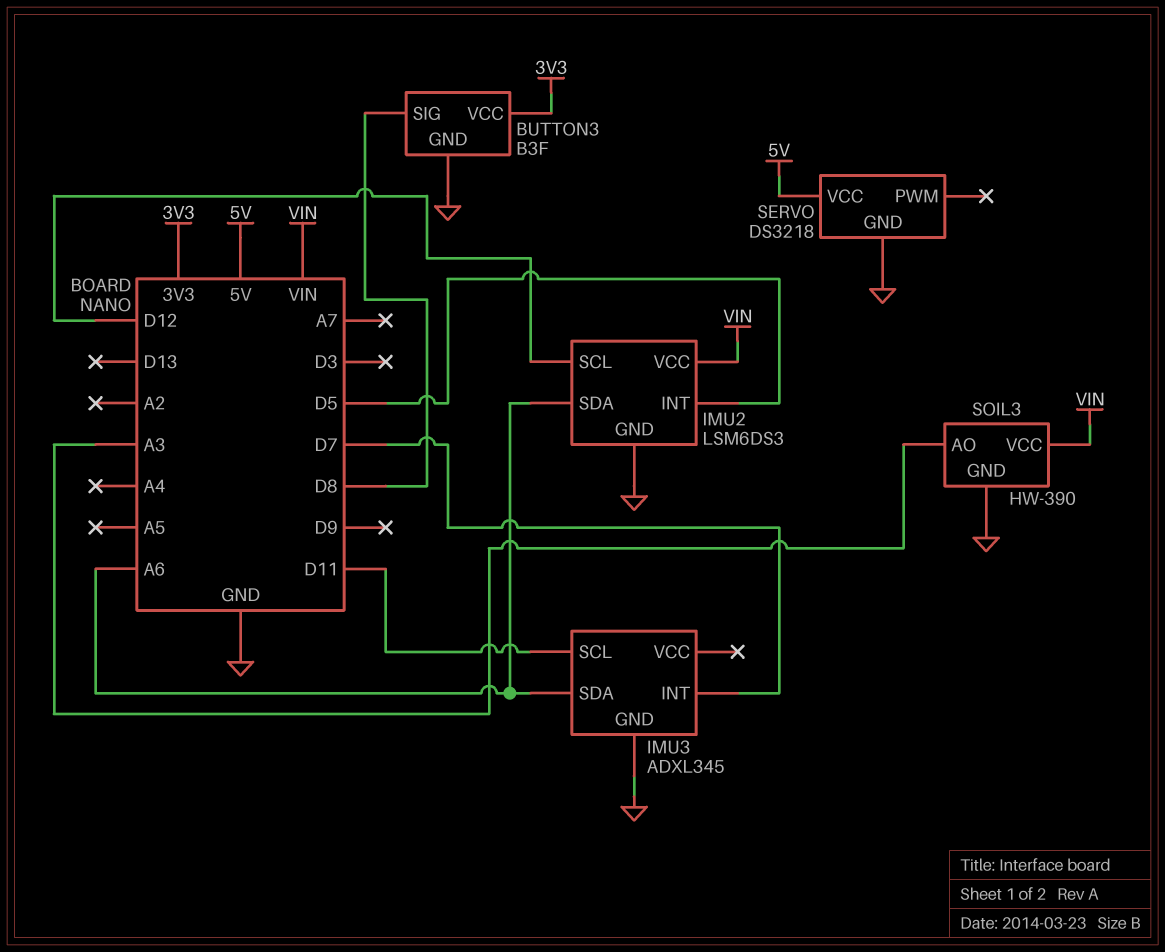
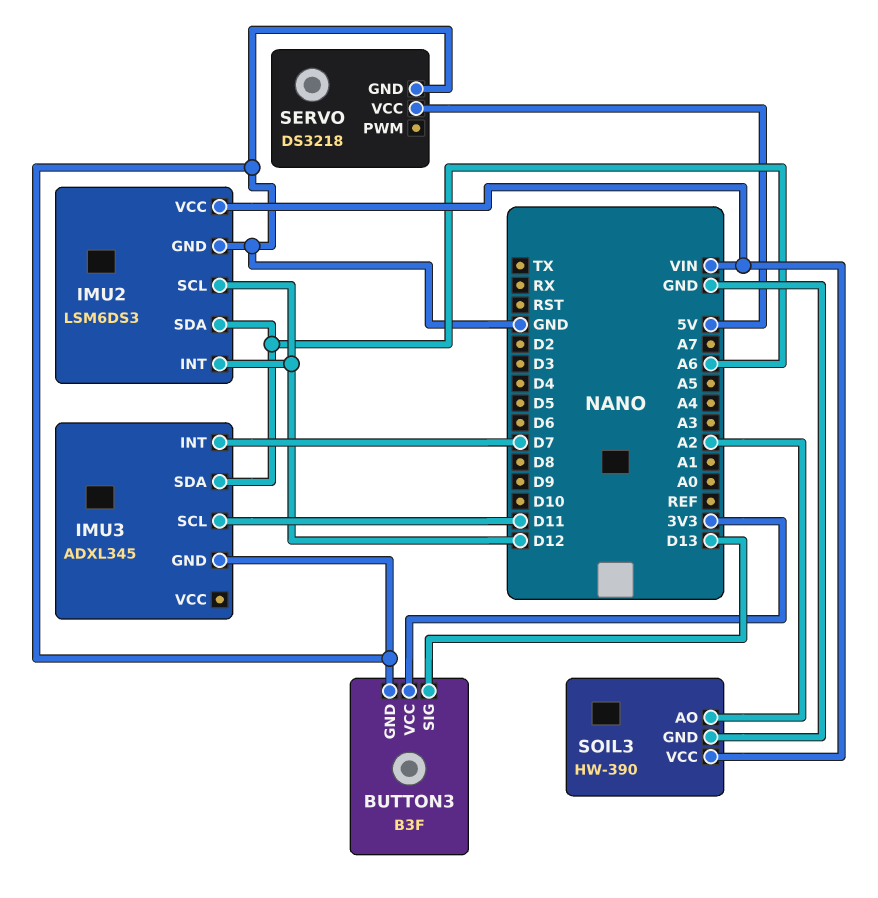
BUTTON3 pin SIG: D8 -> D13
IMU2 pin INT: D5 -> D12
SOIL3 pin AO: A3 -> A2

